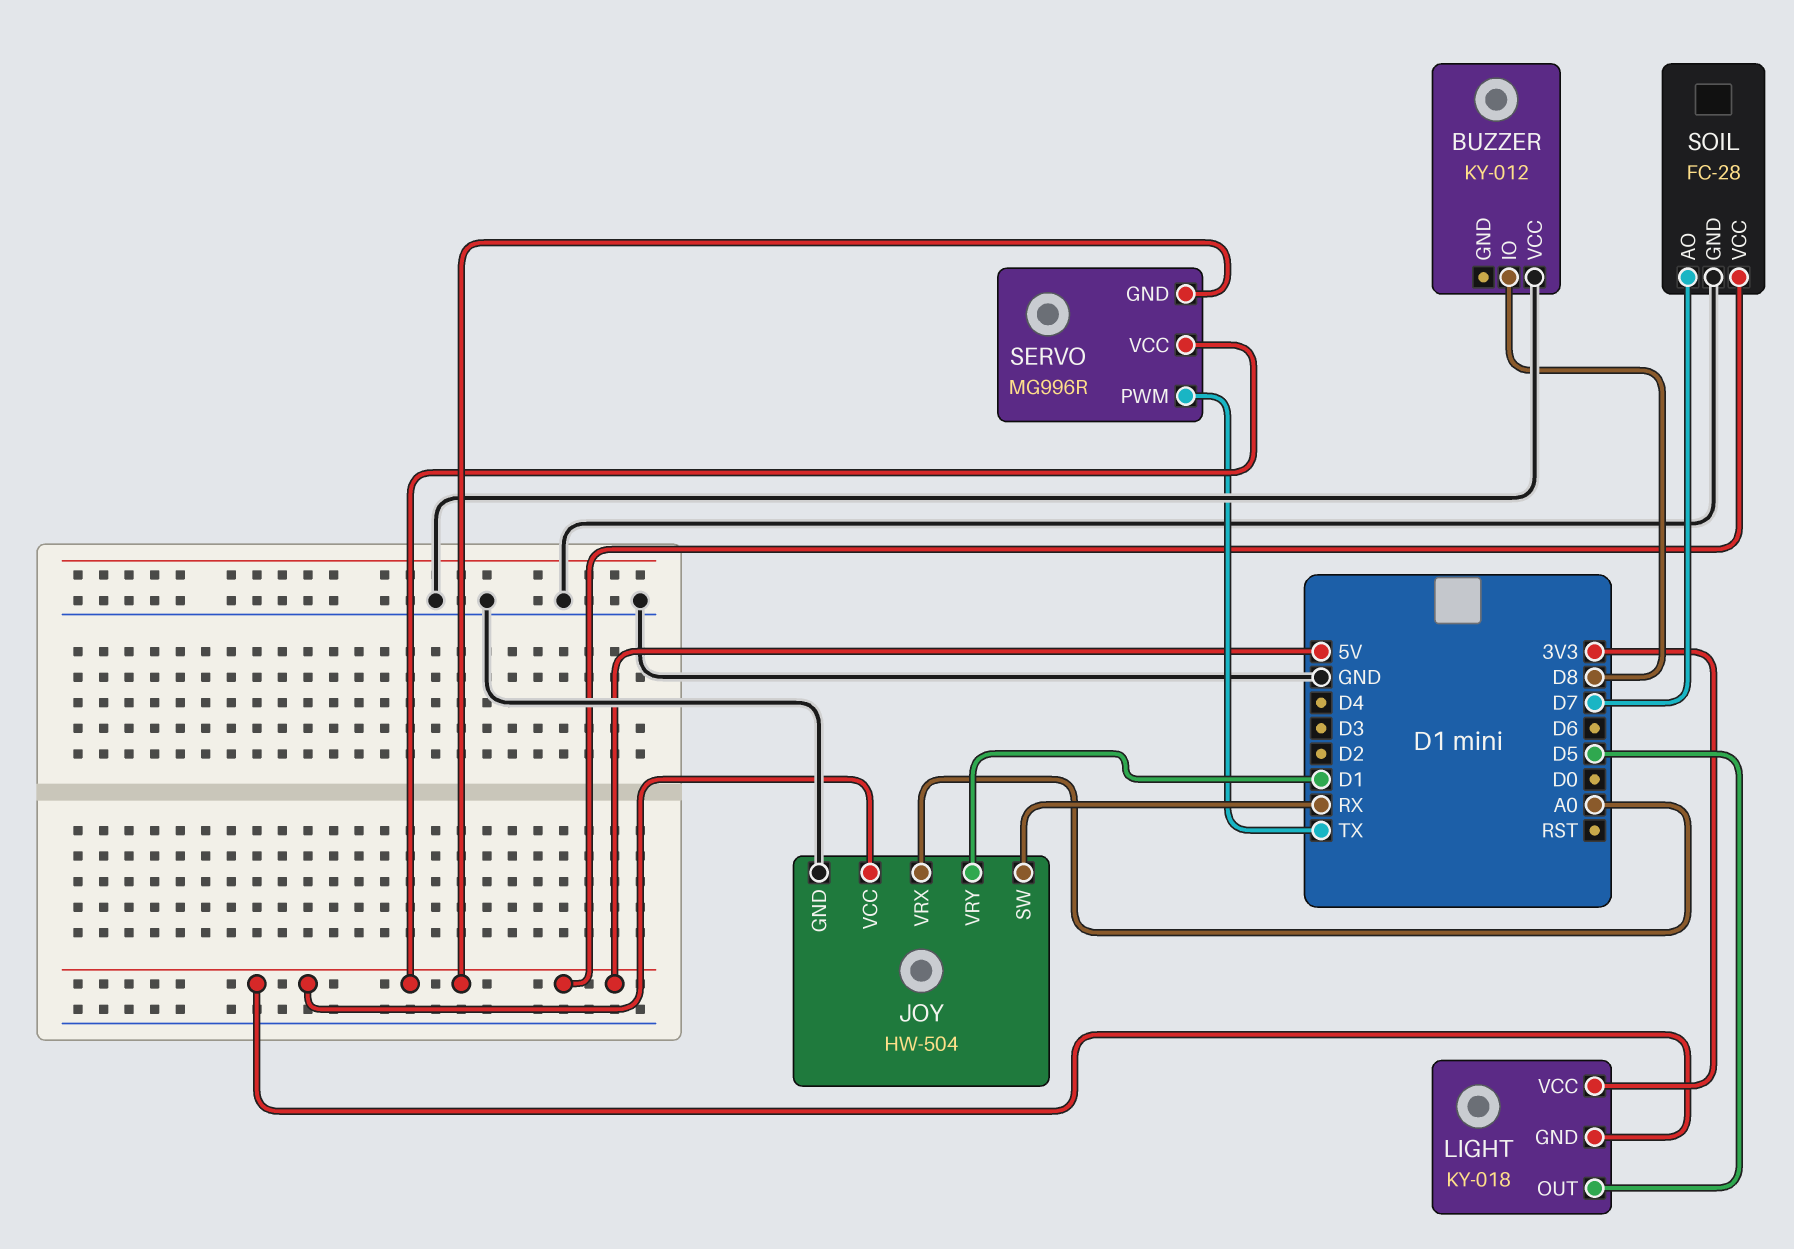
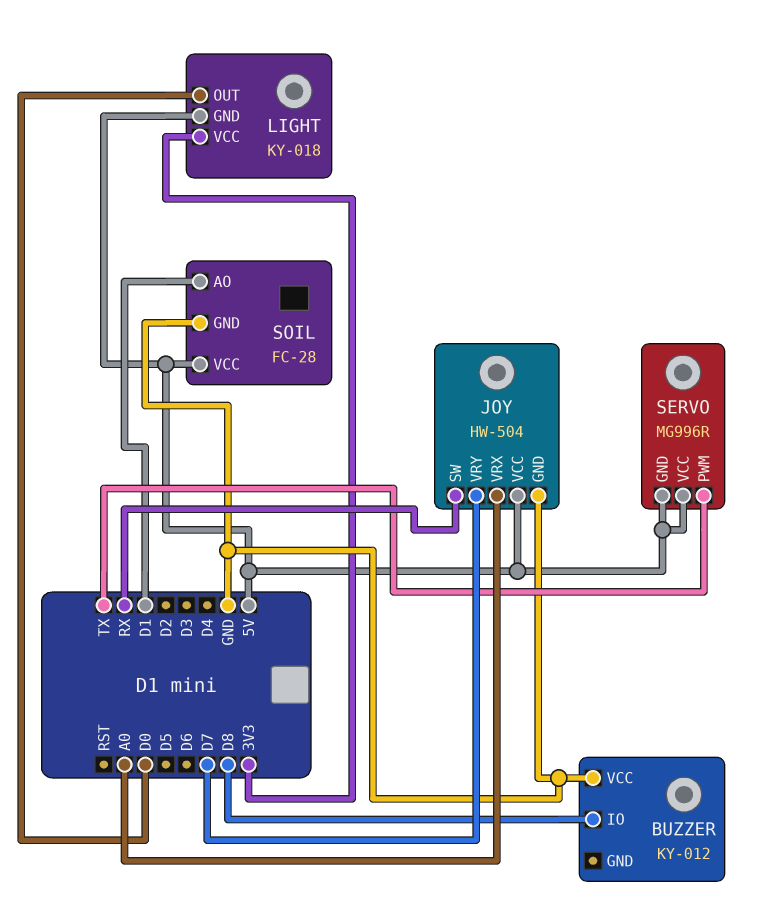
JOY pin VRY: D1 -> D7
LIGHT pin OUT: D5 -> D0
SOIL pin AO: D7 -> D1

